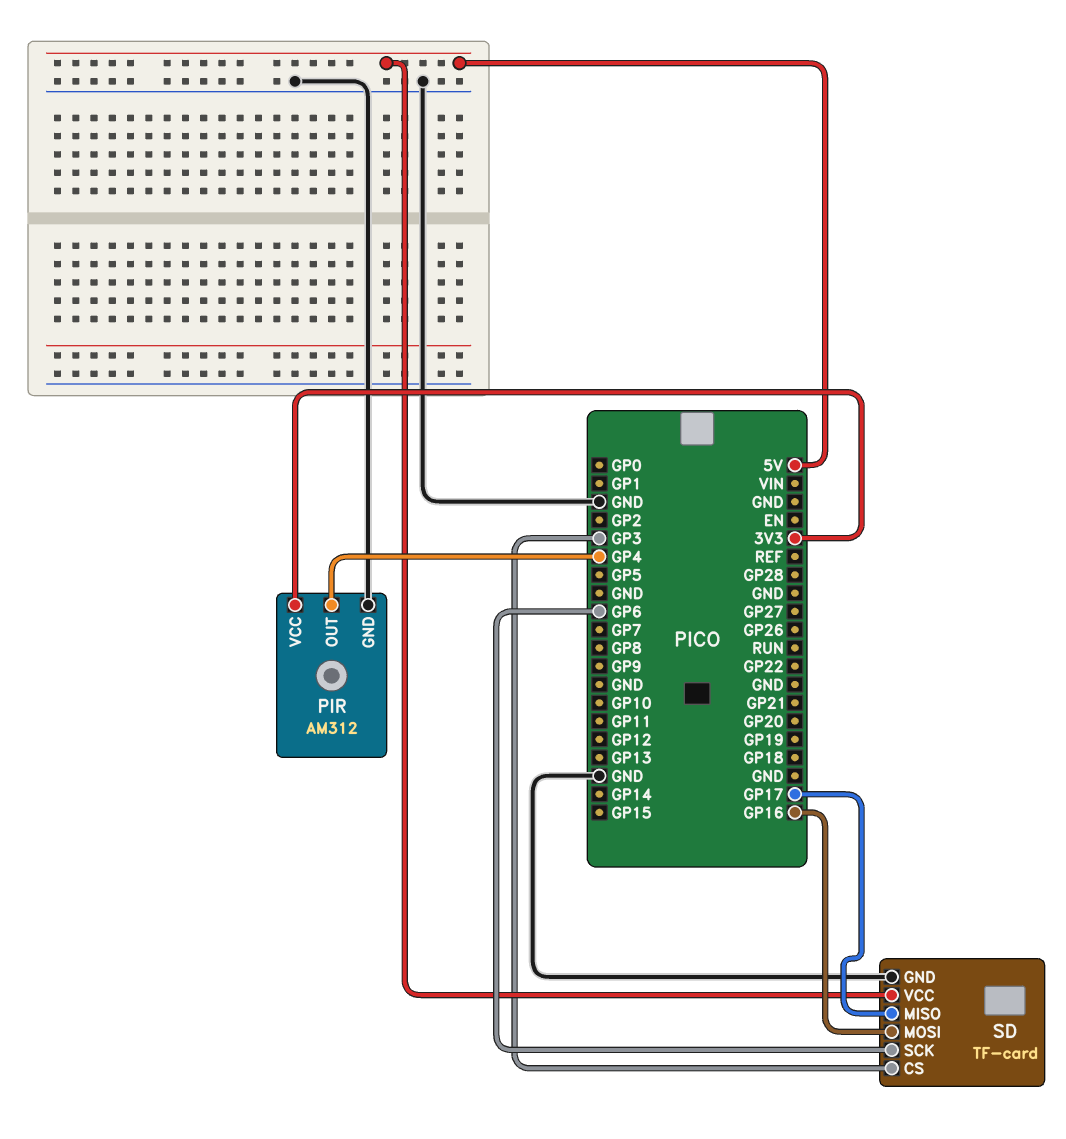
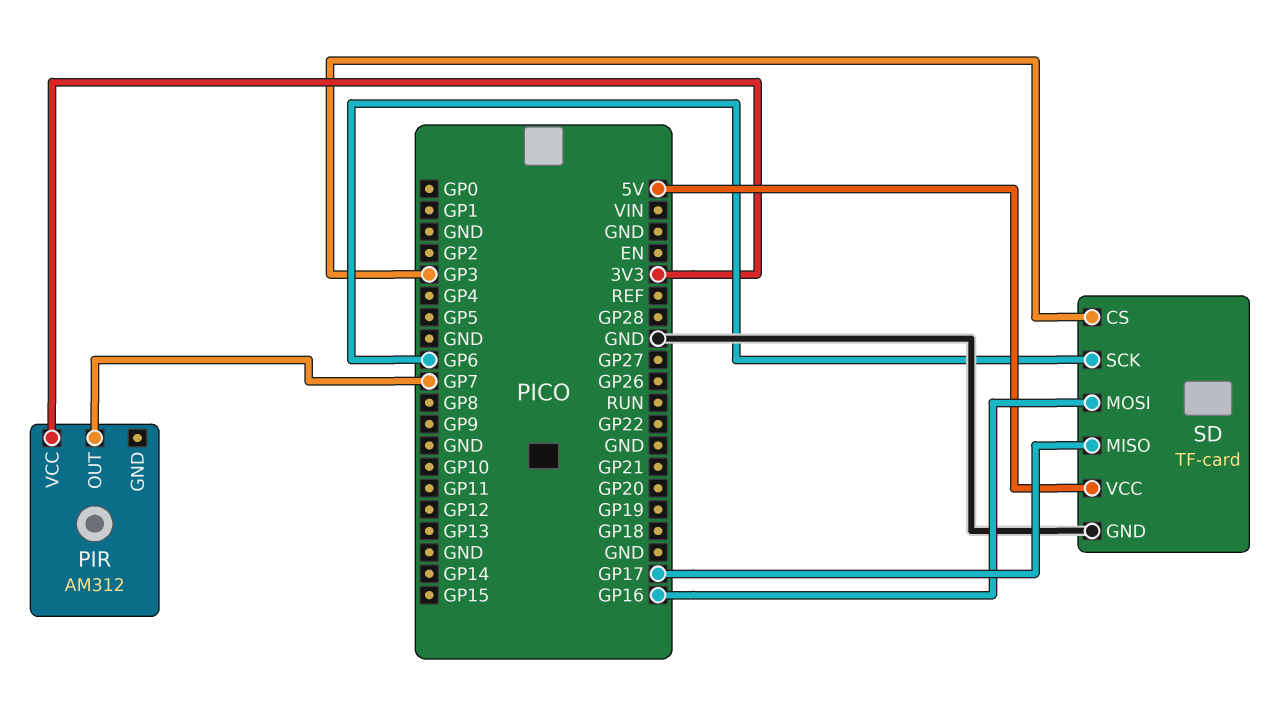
PIR pin GND: GND -> none
PIR pin OUT: GP4 -> GP7

